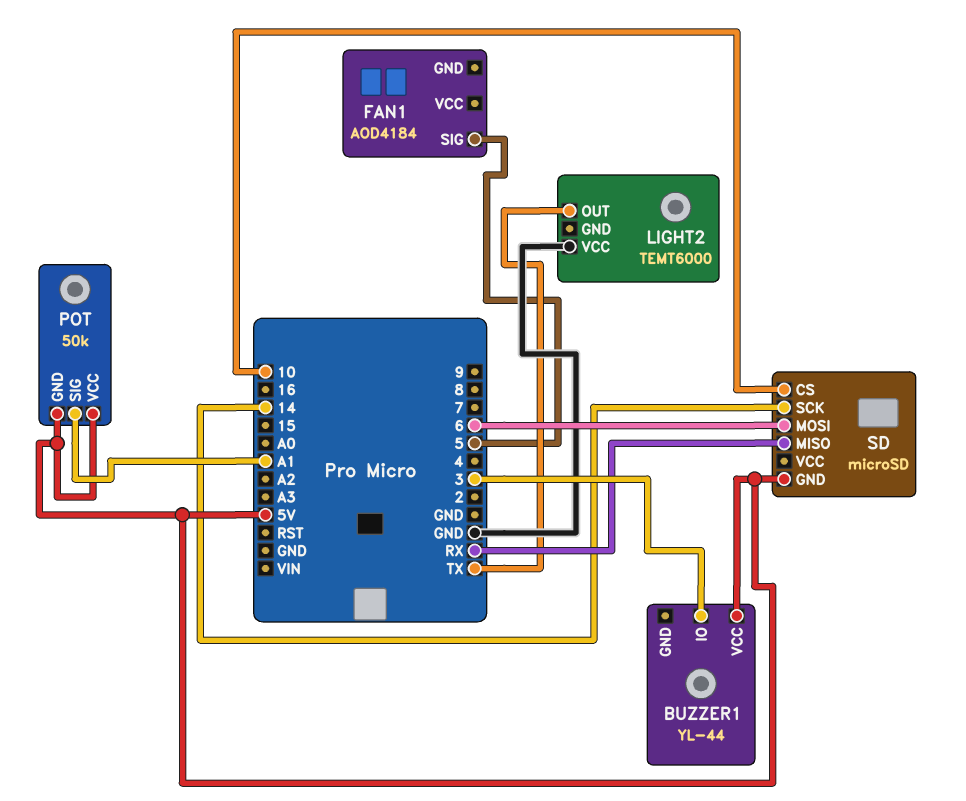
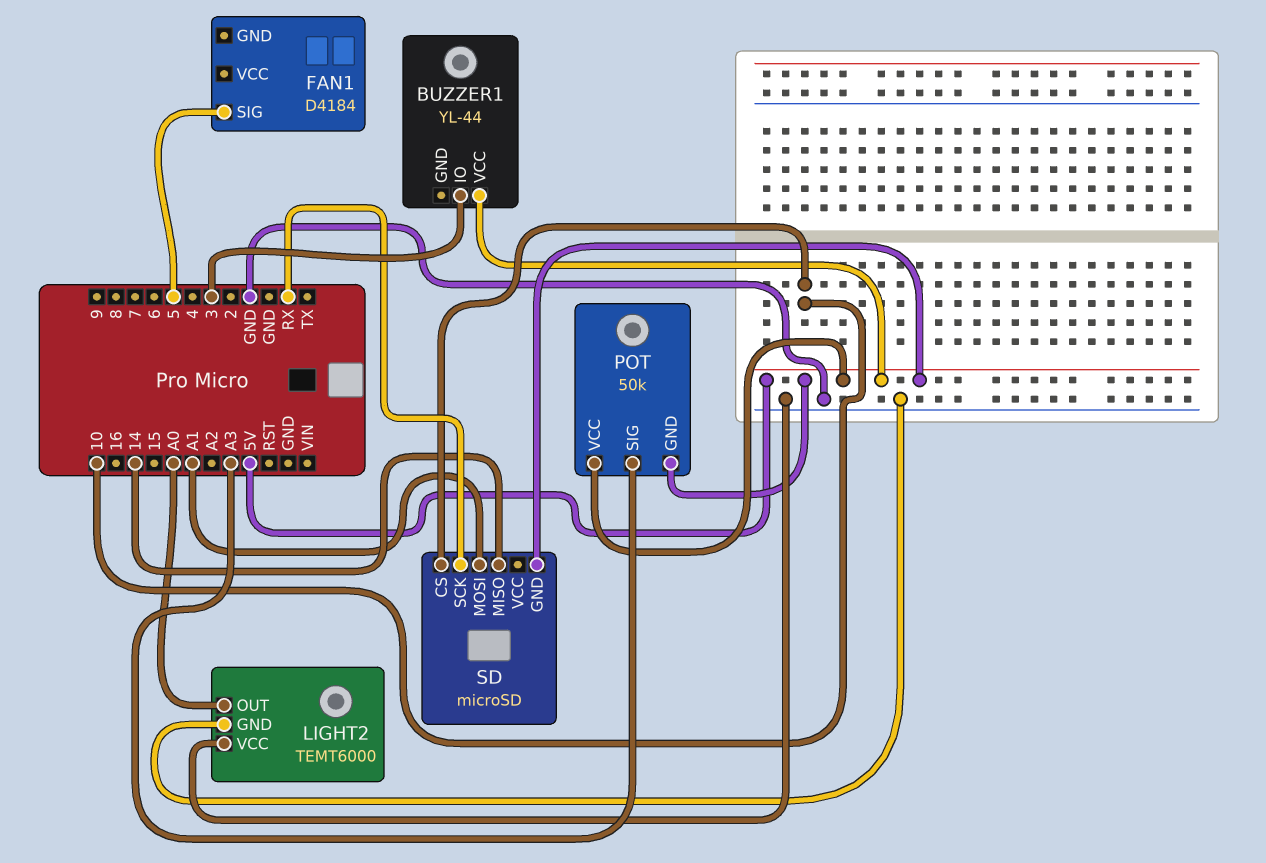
FAN1: AOD4184 -> D4184
LIGHT2 pin GND: none -> GND
LIGHT2 pin OUT: TX -> A0
POT pin SIG: A1 -> A3
SD pin MISO: RX -> 14
SD pin MOSI: 6 -> A1
SD pin SCK: 14 -> RX

